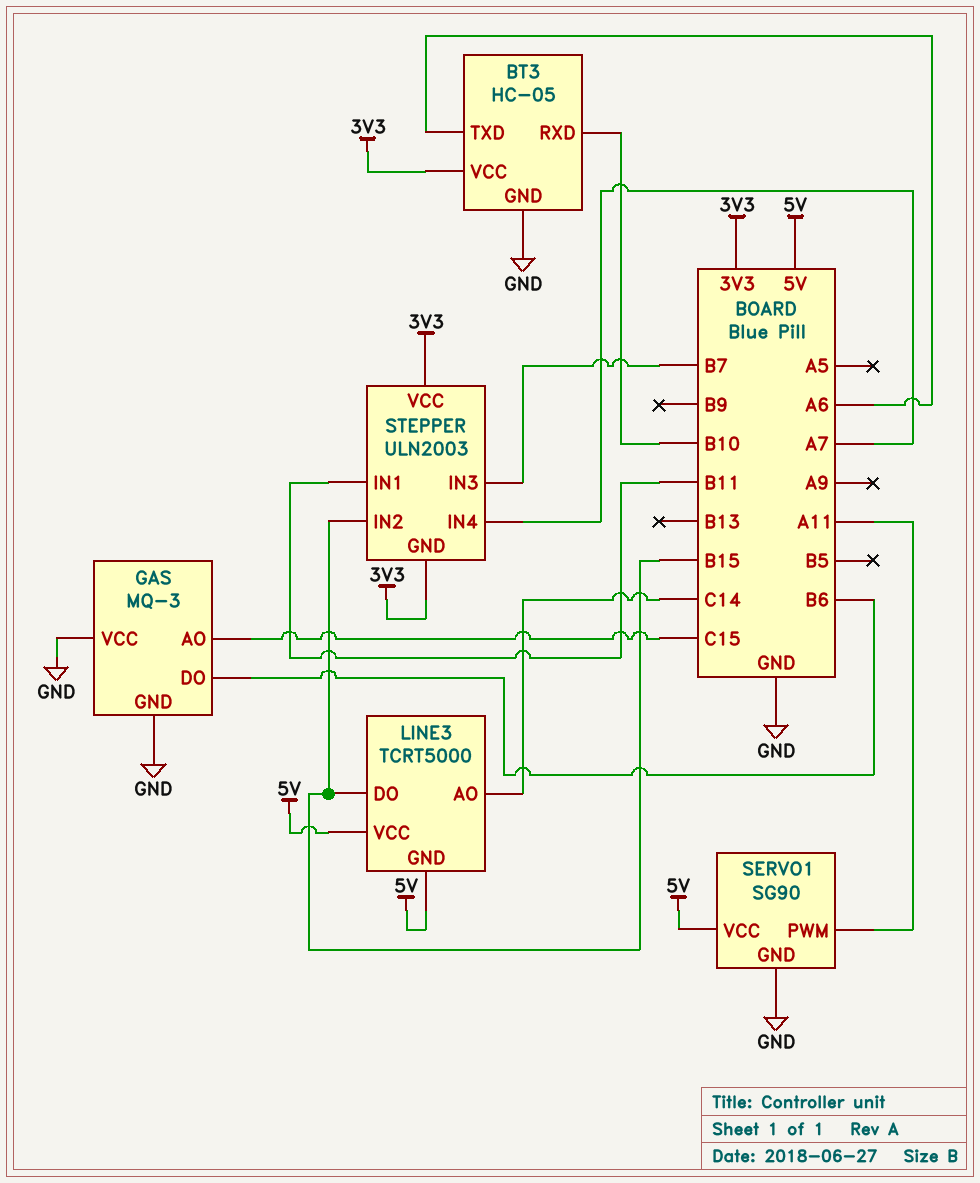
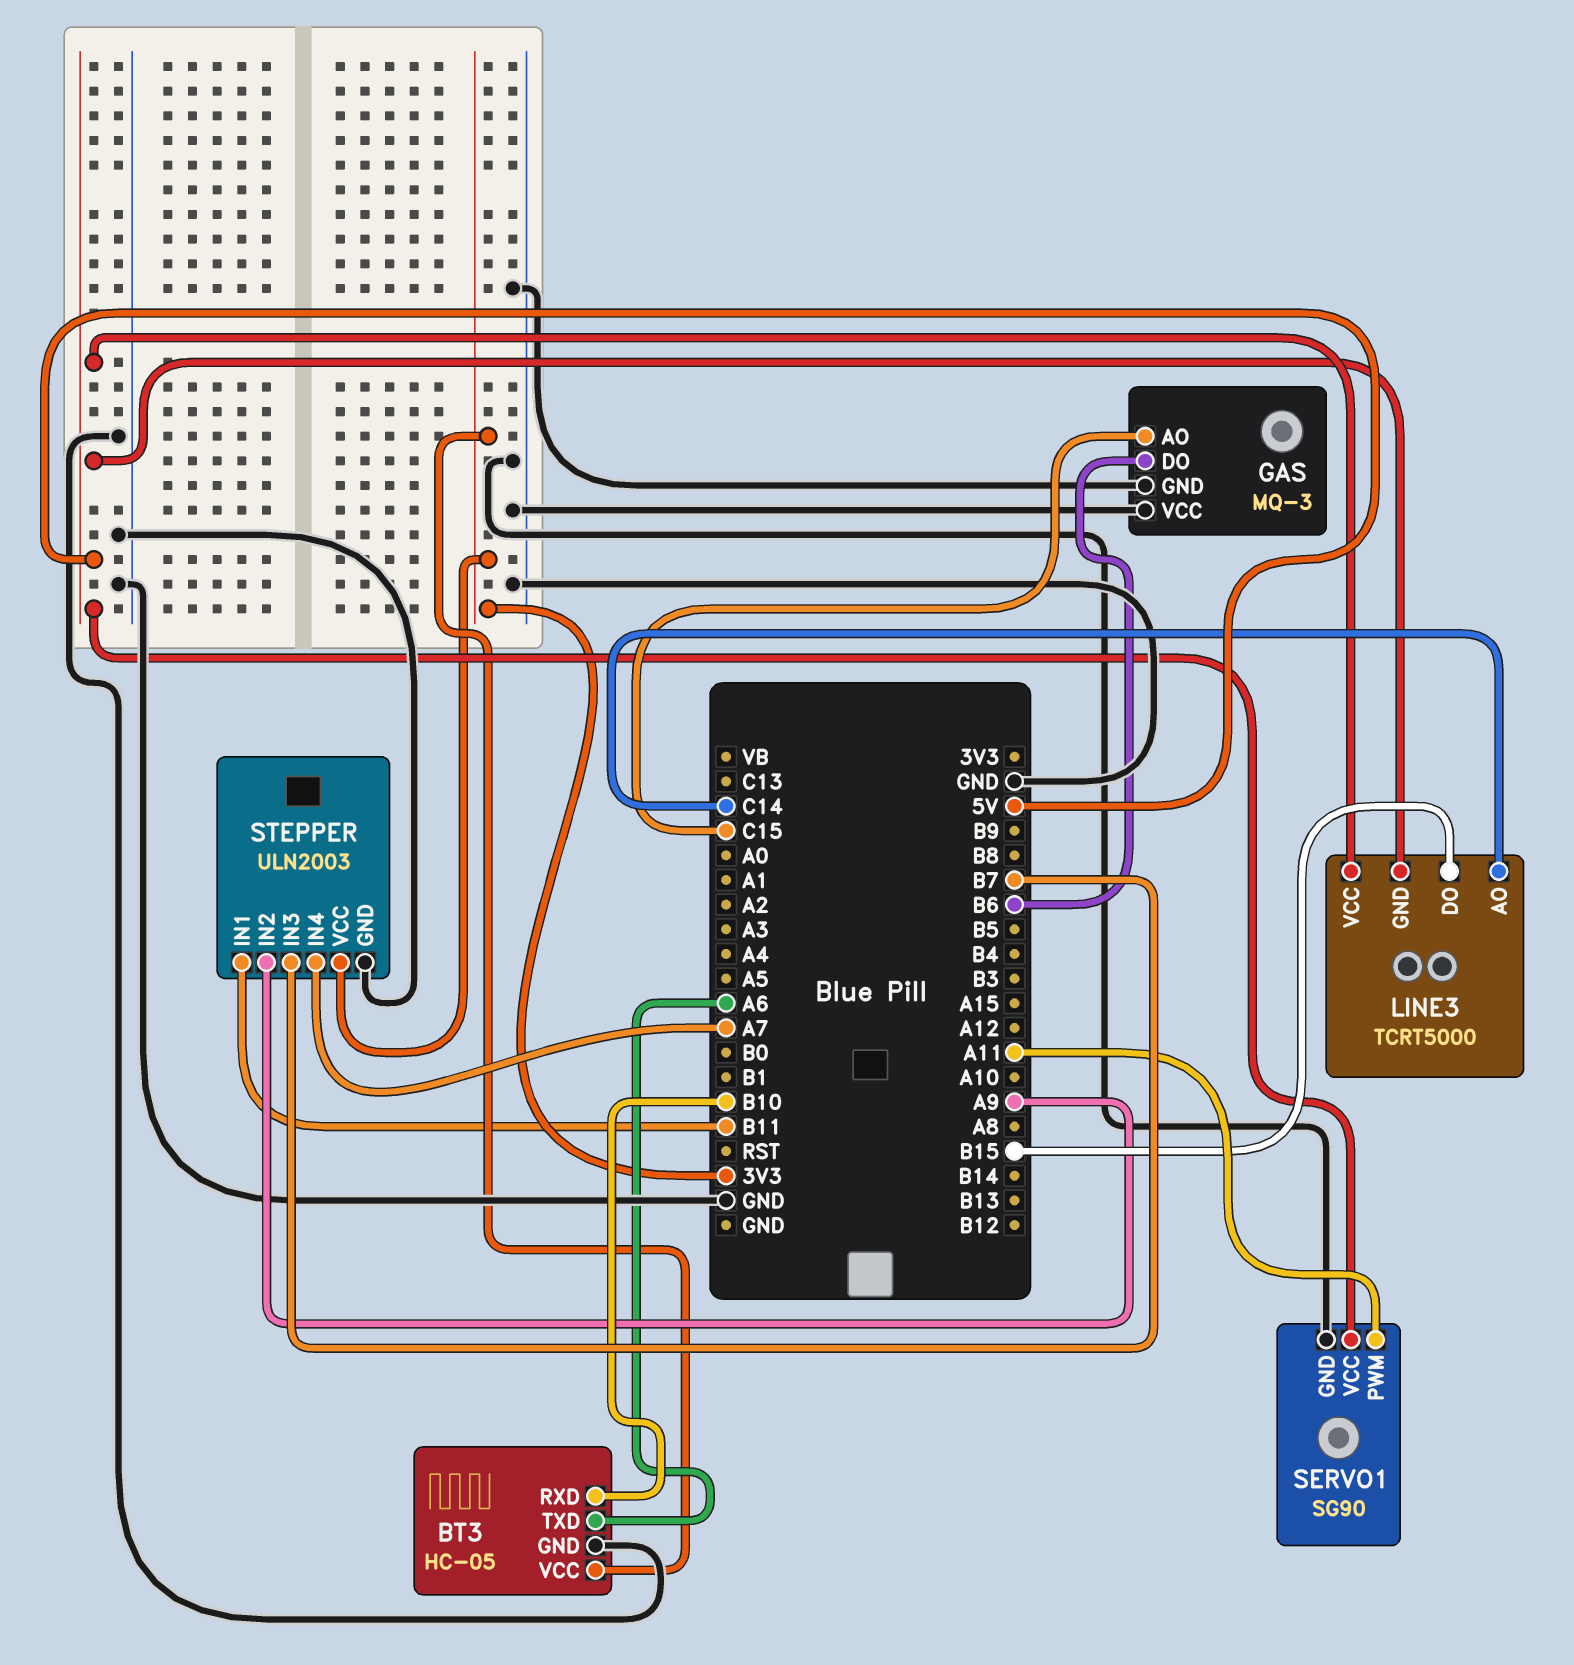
STEPPER pin GND: 3V3 -> GND
STEPPER pin IN2: B15 -> A9

